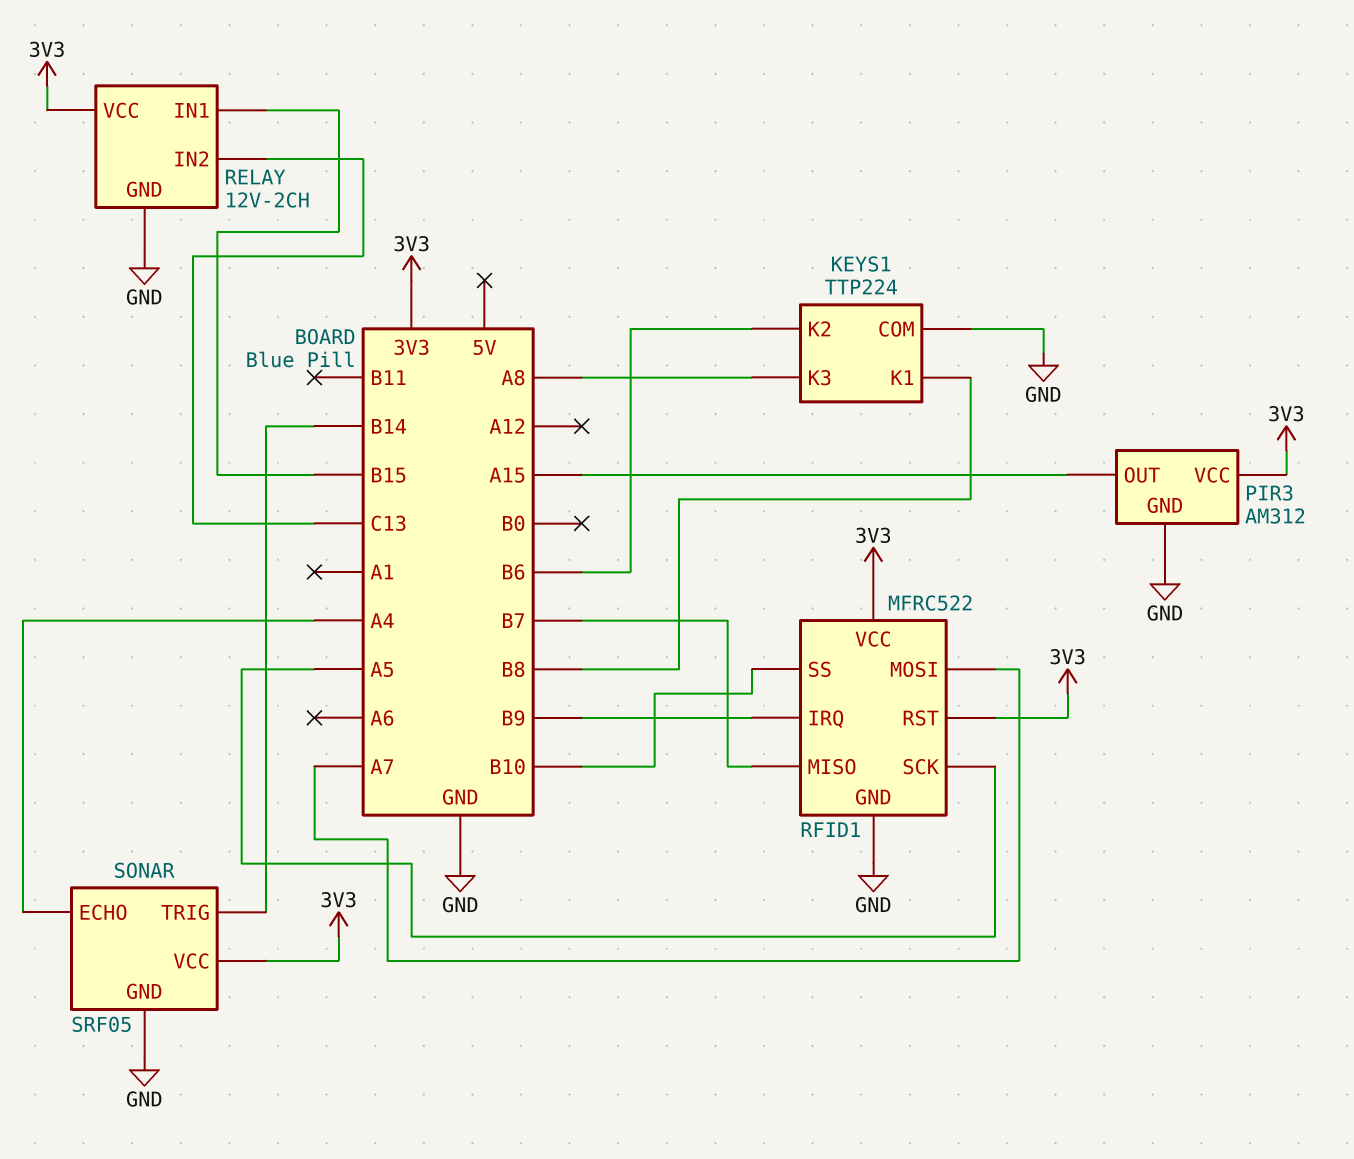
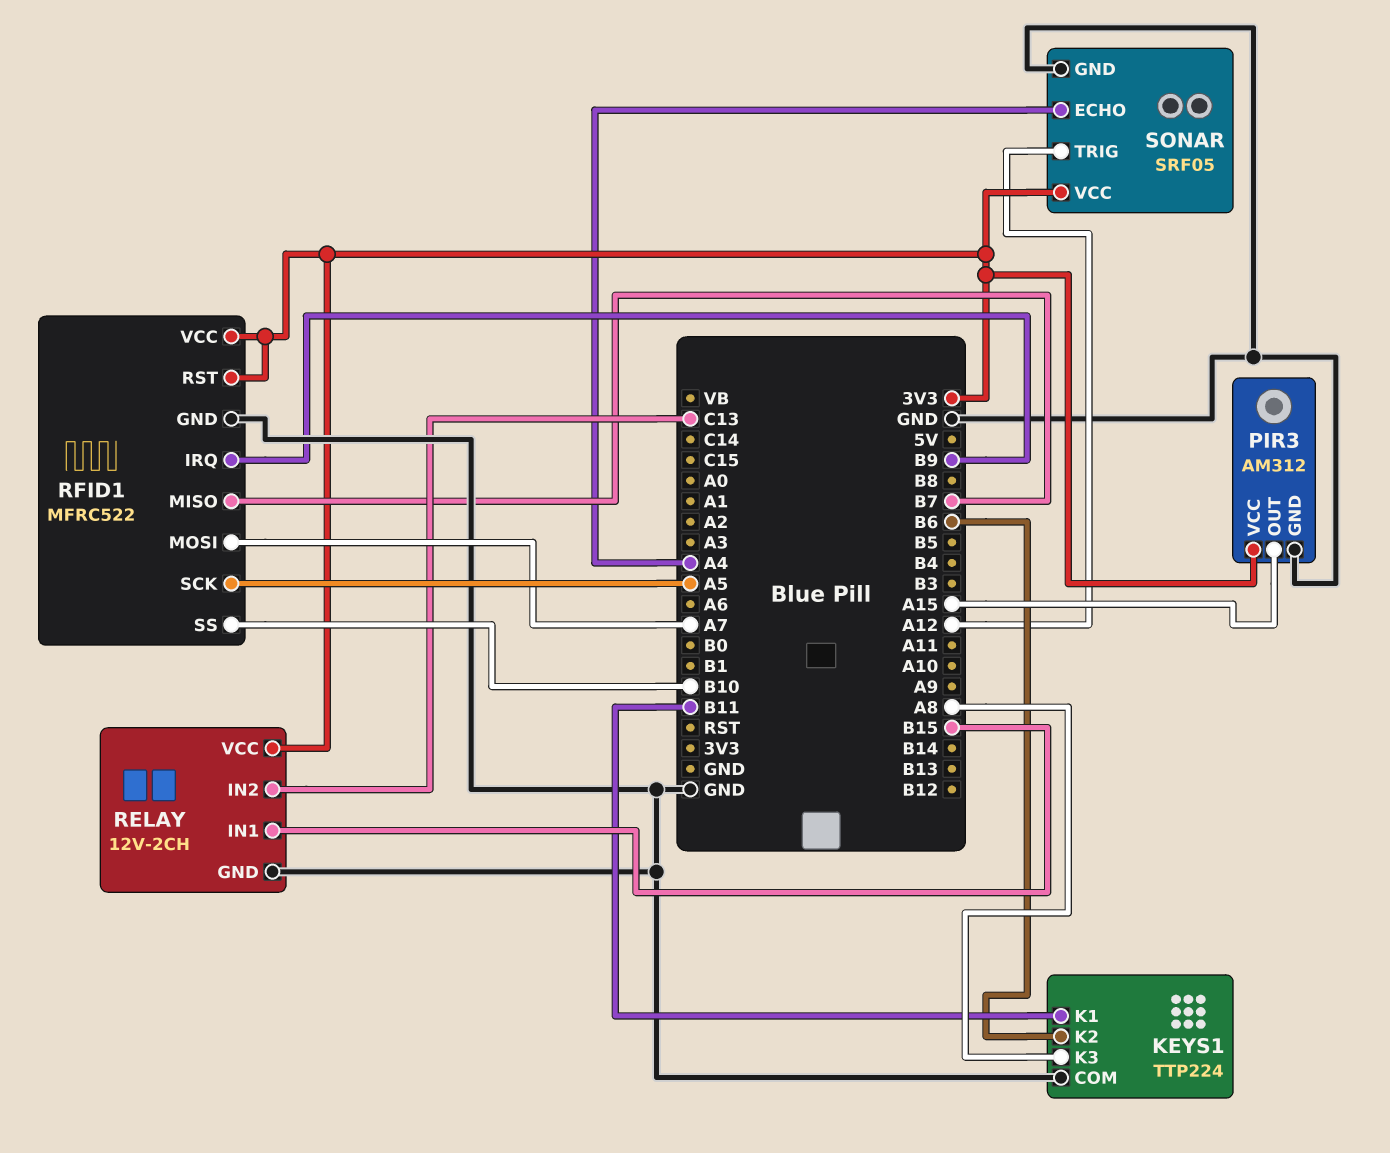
KEYS1 pin K1: B8 -> B11
SONAR pin TRIG: B14 -> A12

